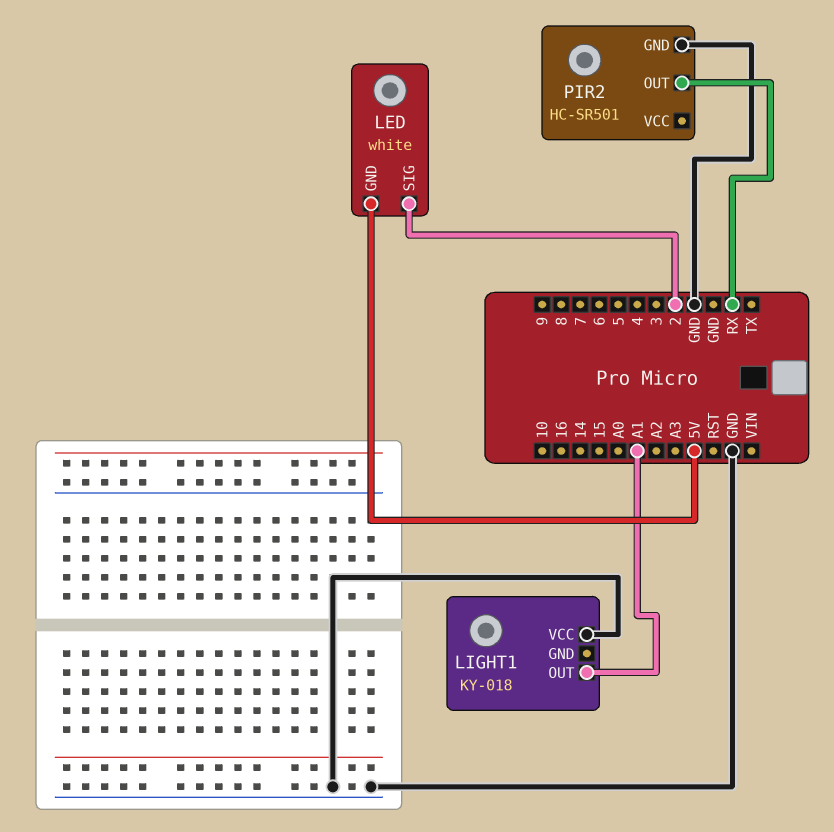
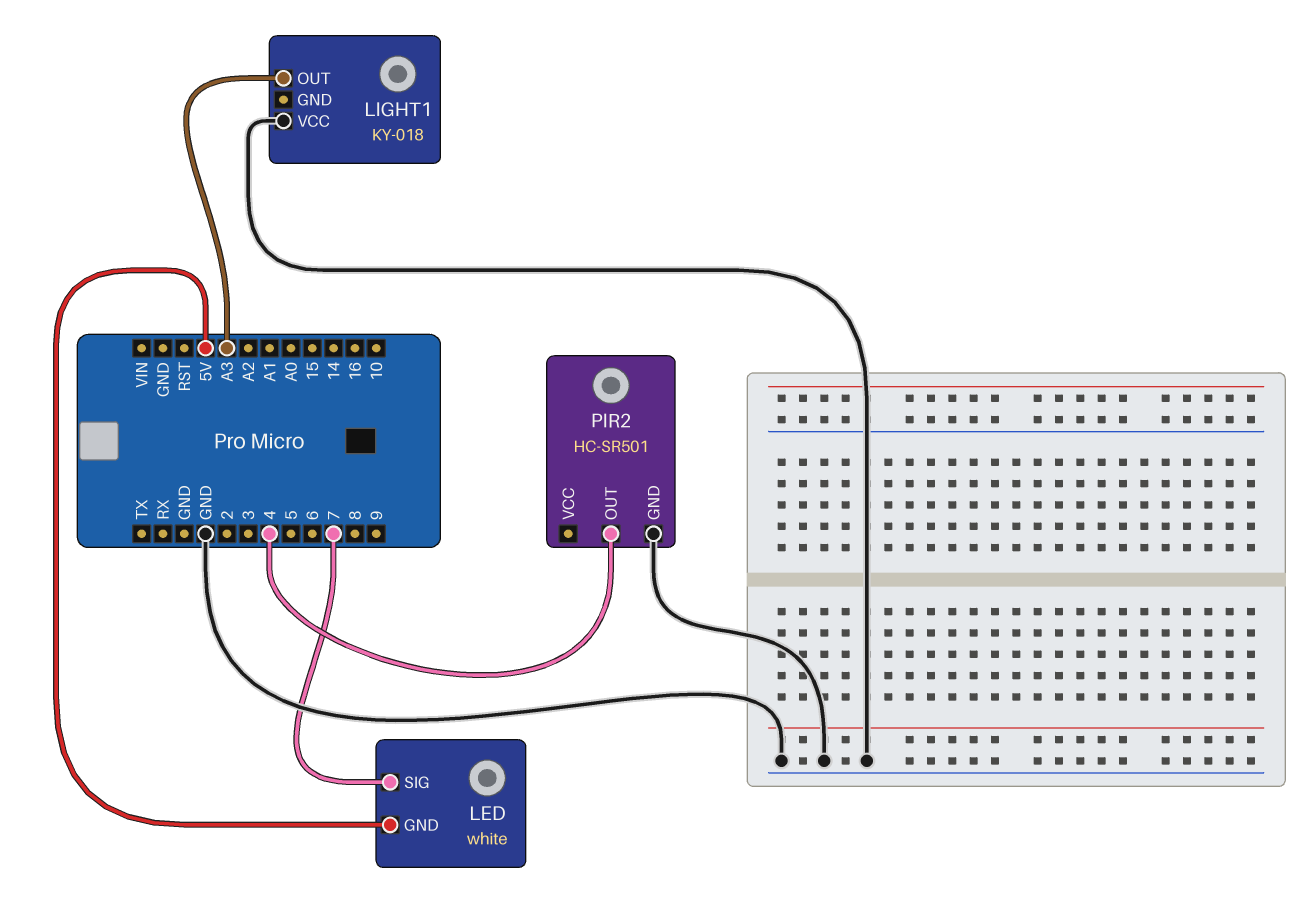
LED pin SIG: 2 -> 7
LIGHT1 pin OUT: A1 -> A3
PIR2 pin OUT: RX -> 4

